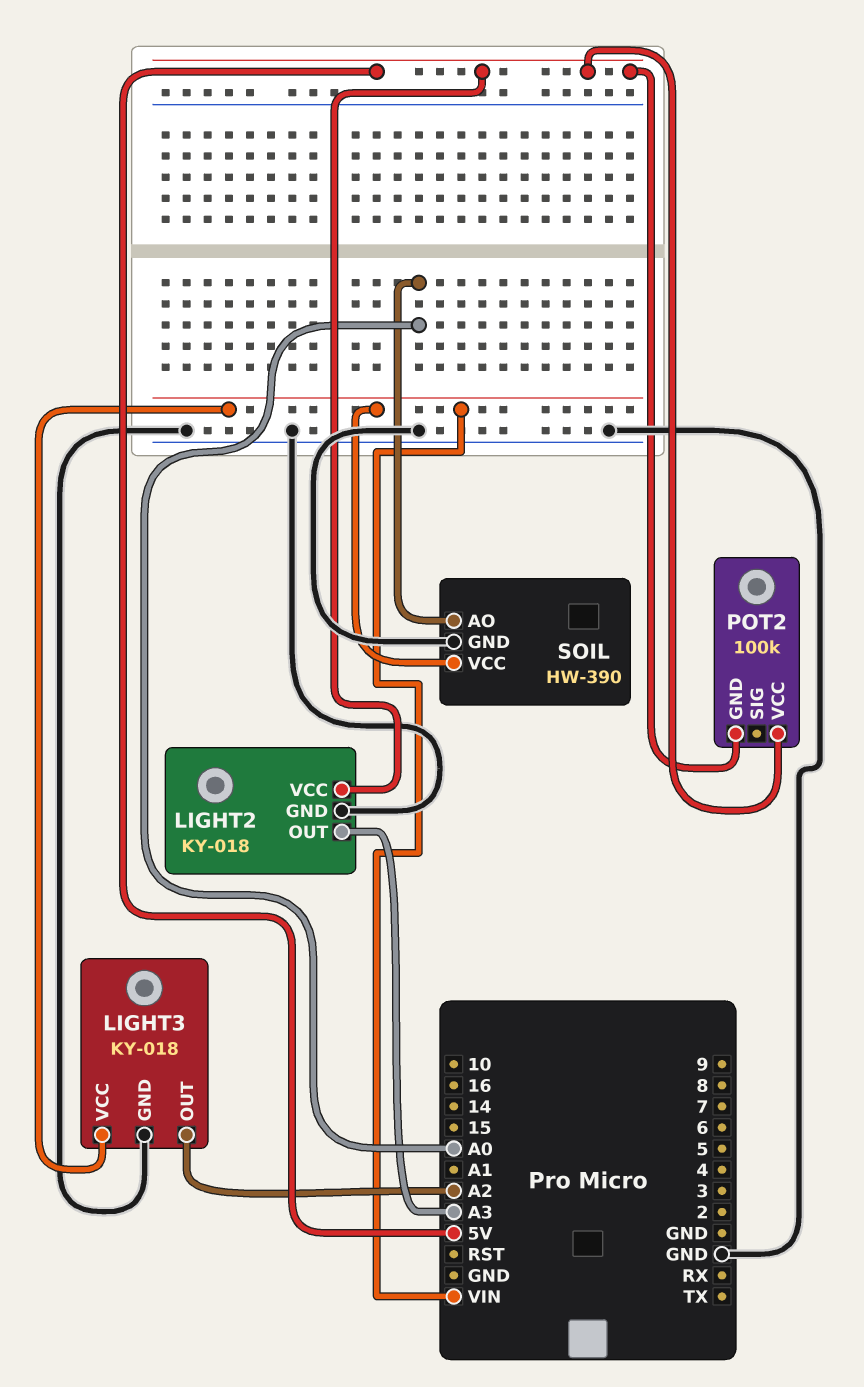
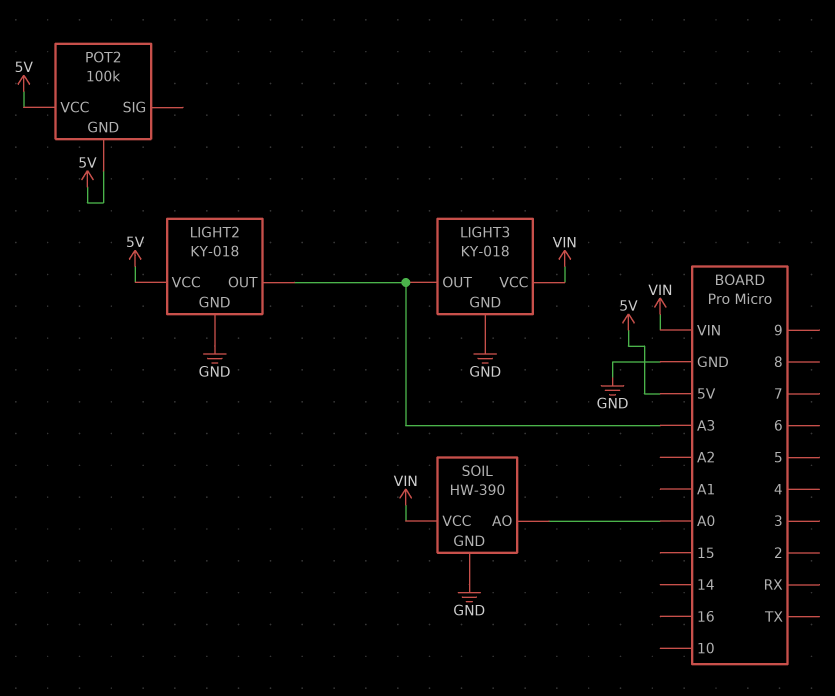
LIGHT3 pin OUT: A2 -> A3

